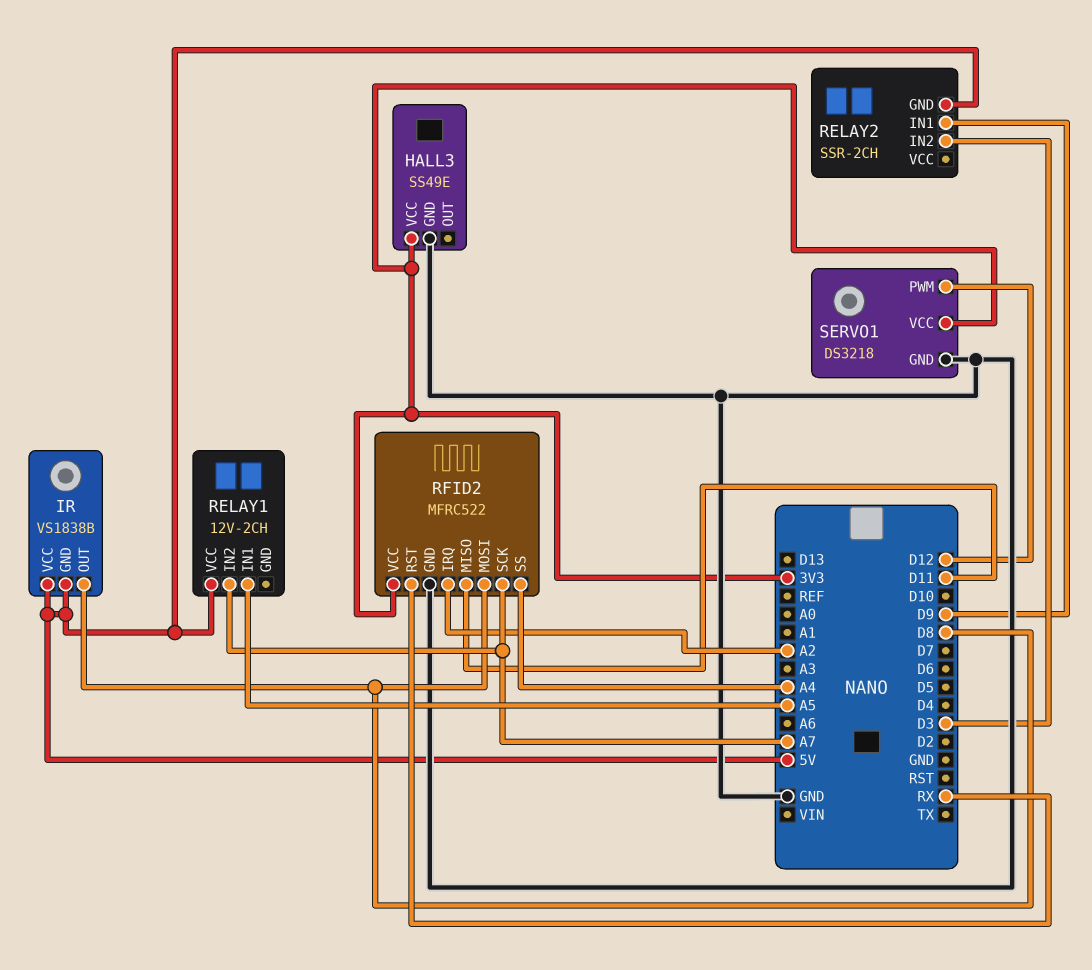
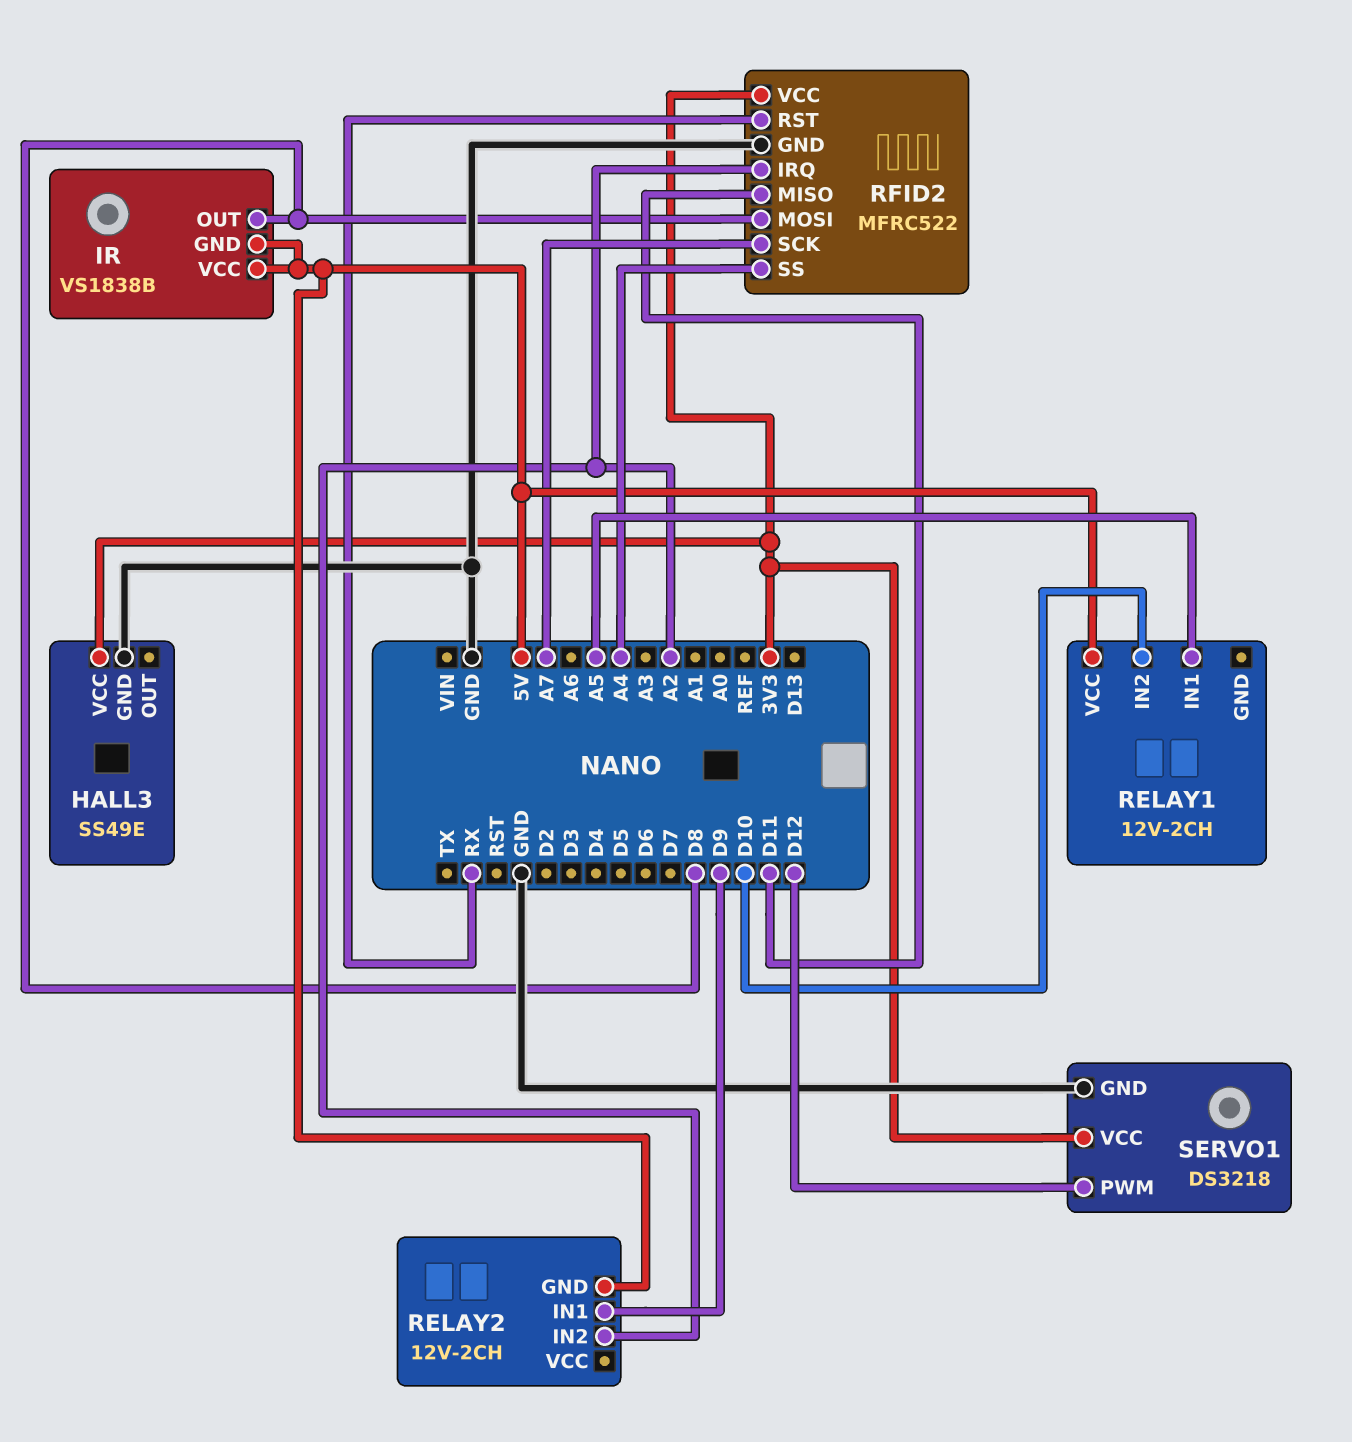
RELAY1 pin IN2: A7 -> D10
RELAY2: SSR-2CH -> 12V-2CH
RELAY2 pin IN2: D3 -> A2

